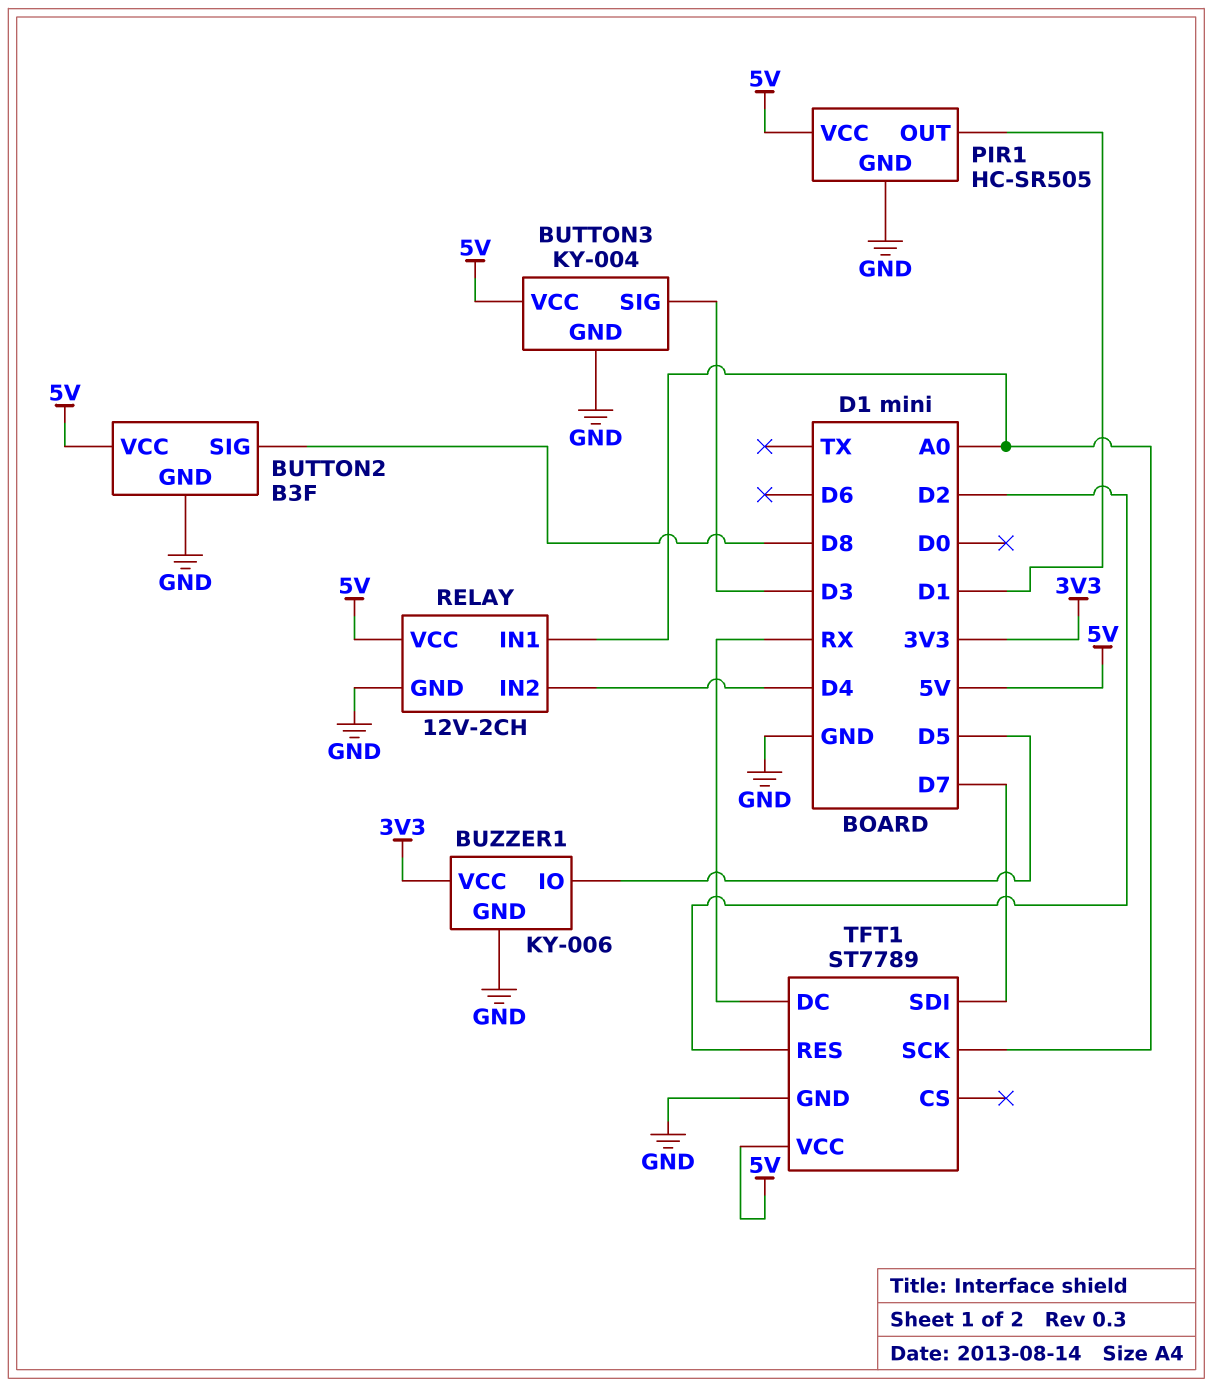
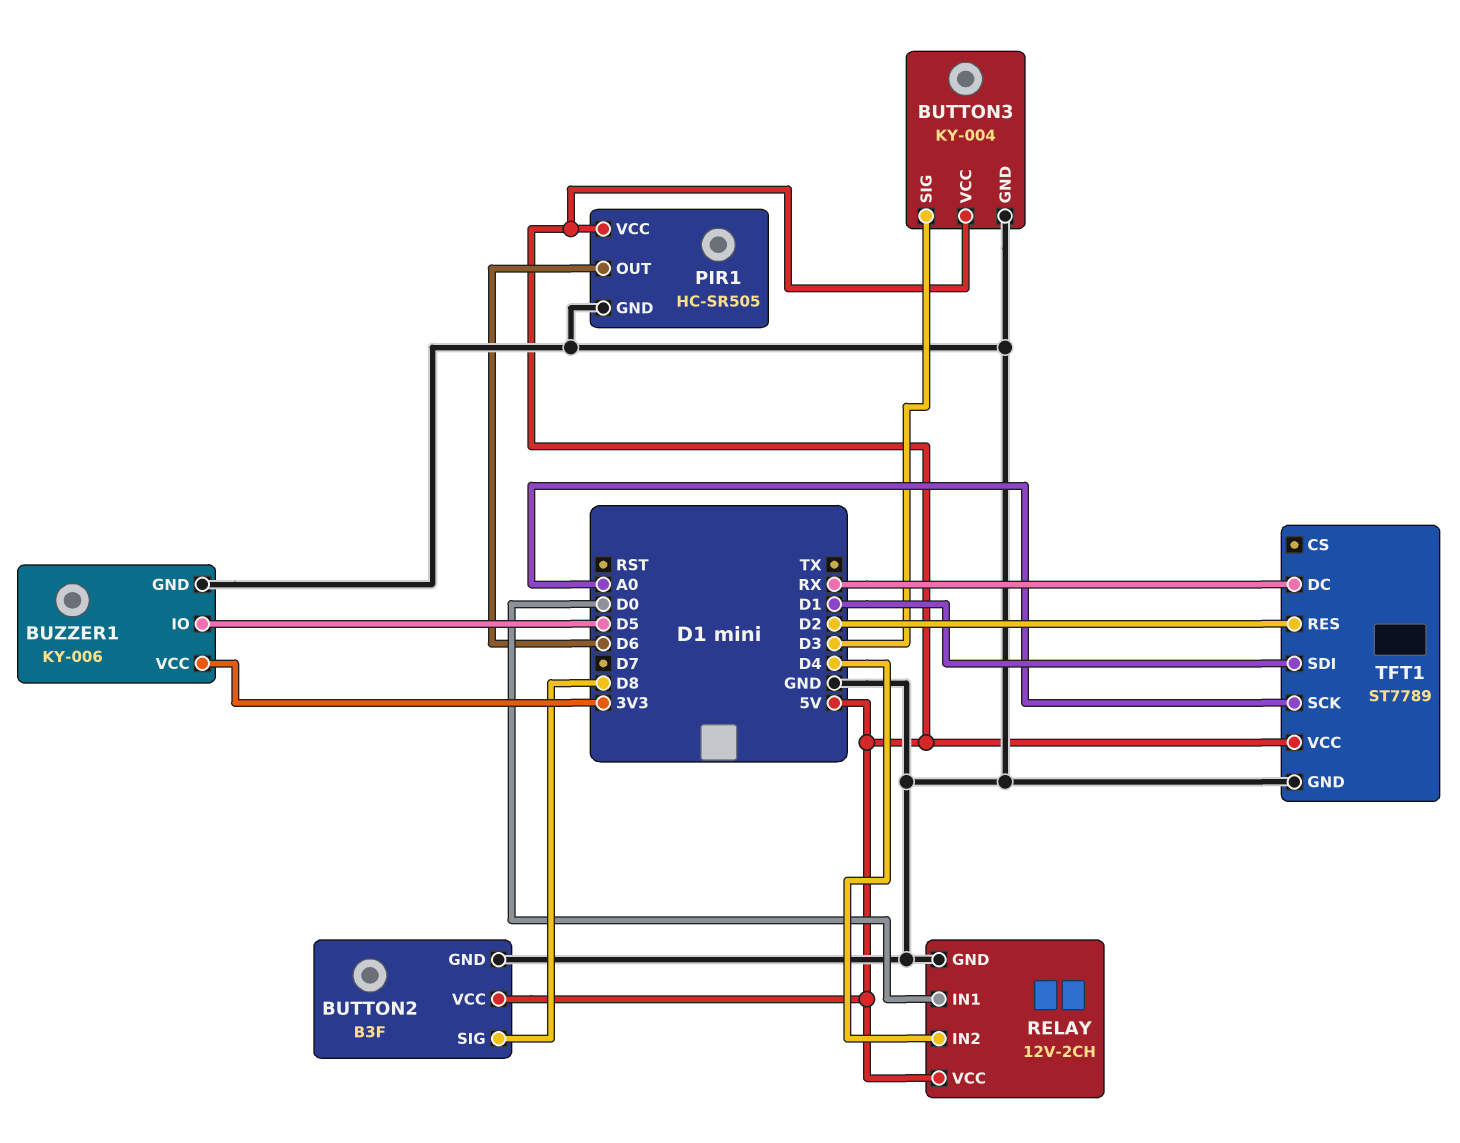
PIR1 pin OUT: D1 -> D6
RELAY pin IN1: A0 -> D0
TFT1 pin SDI: D7 -> D1

